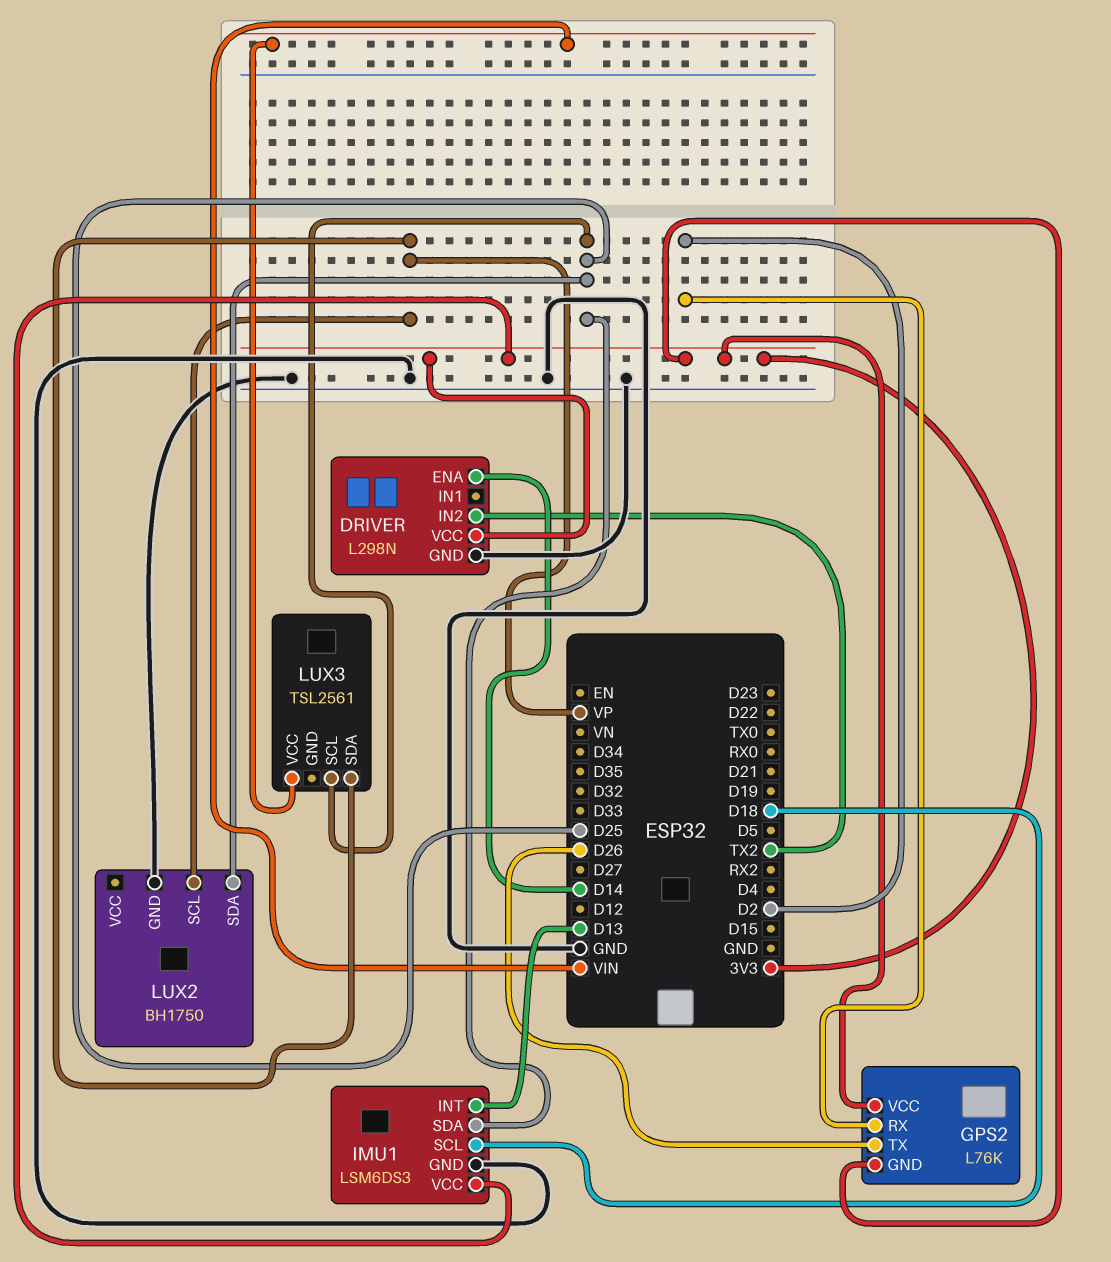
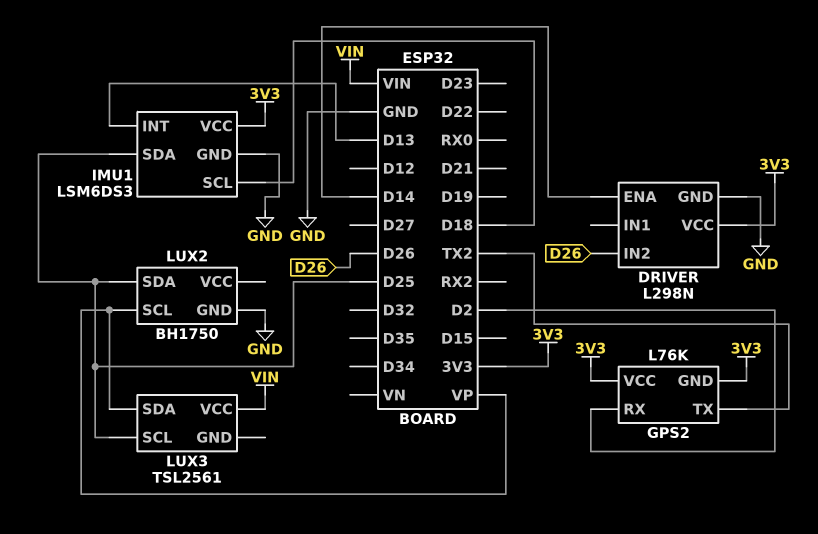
DRIVER pin IN2: TX2 -> D26
GPS2 pin TX: D26 -> TX2

